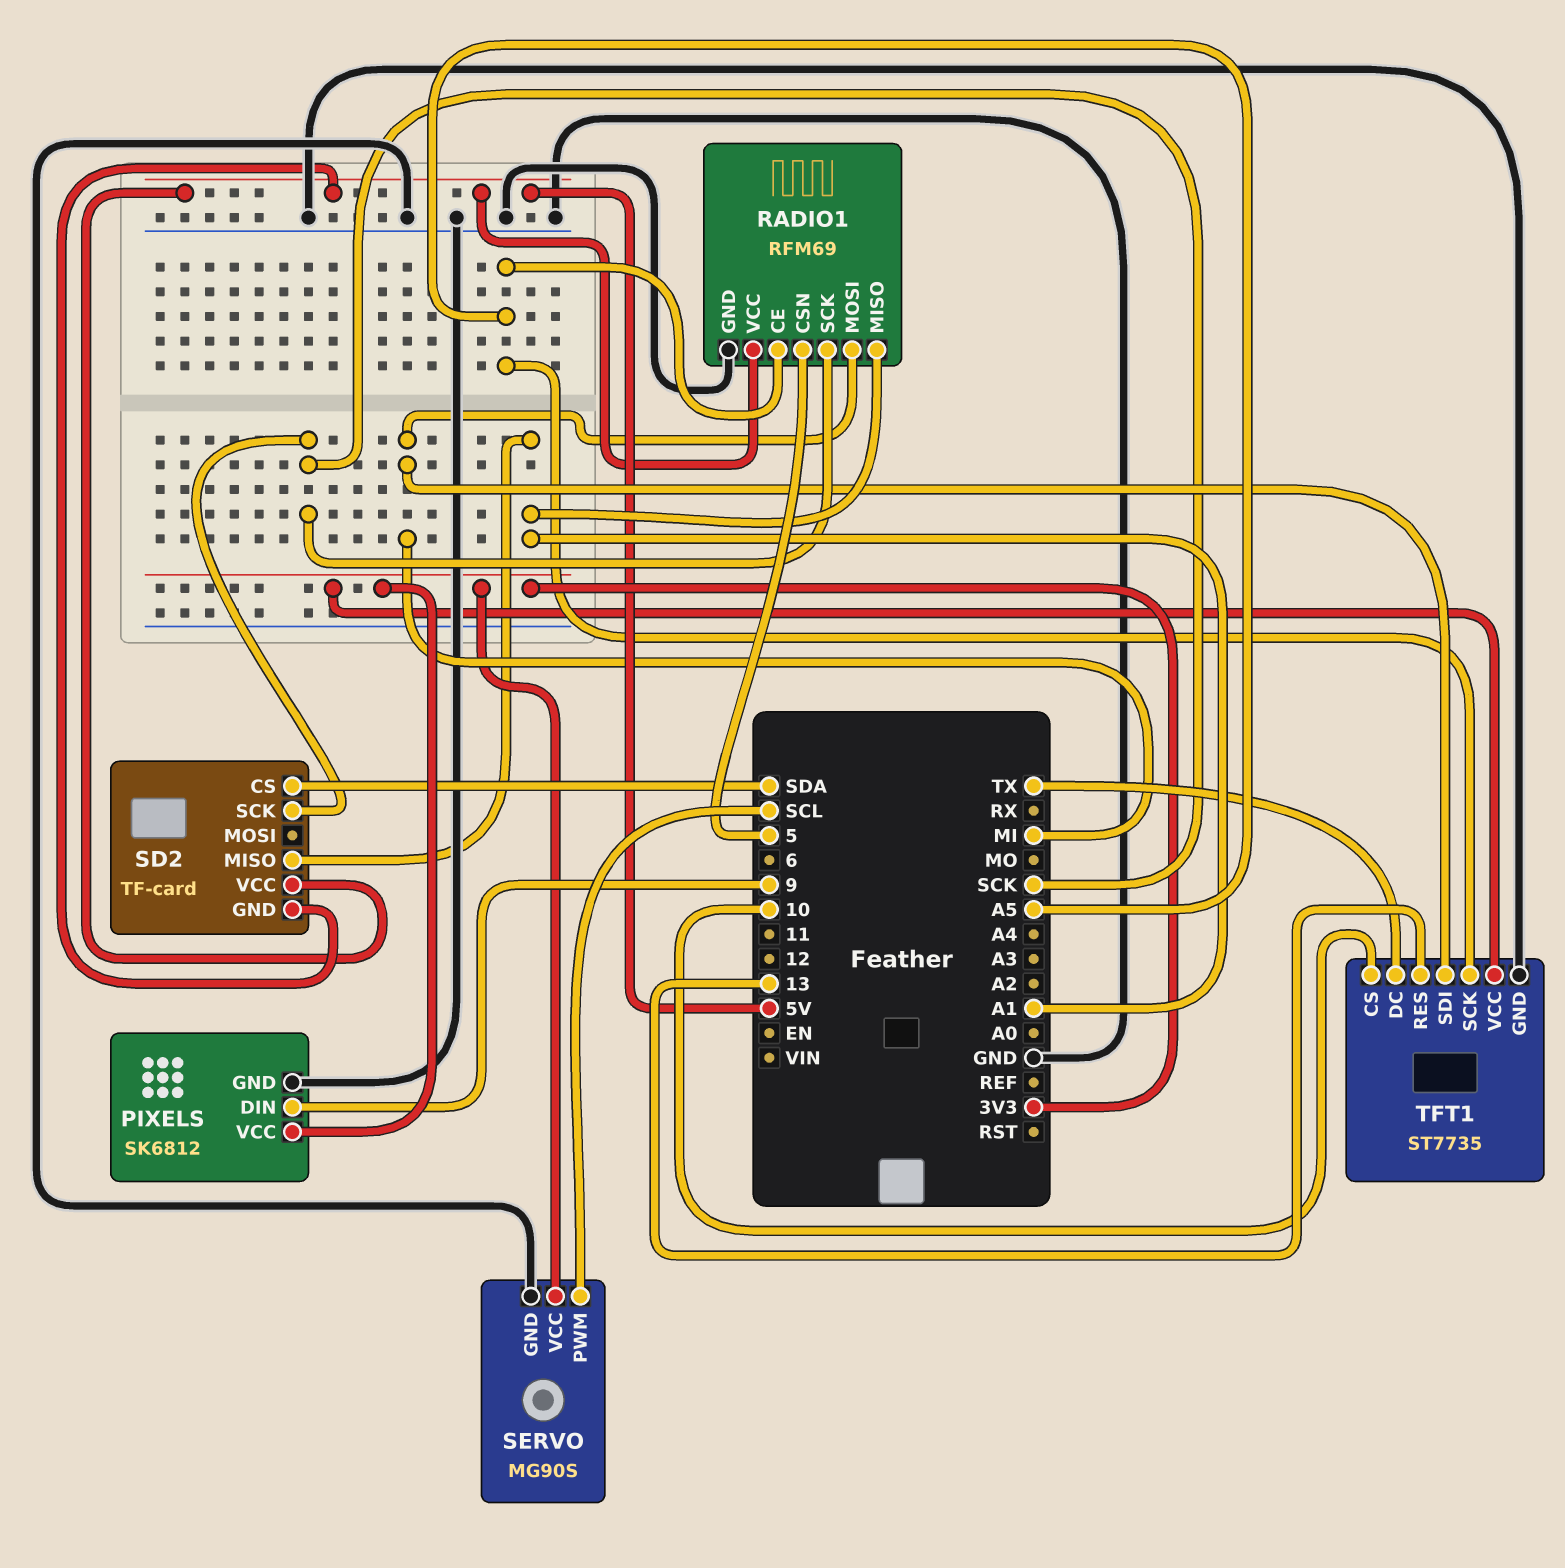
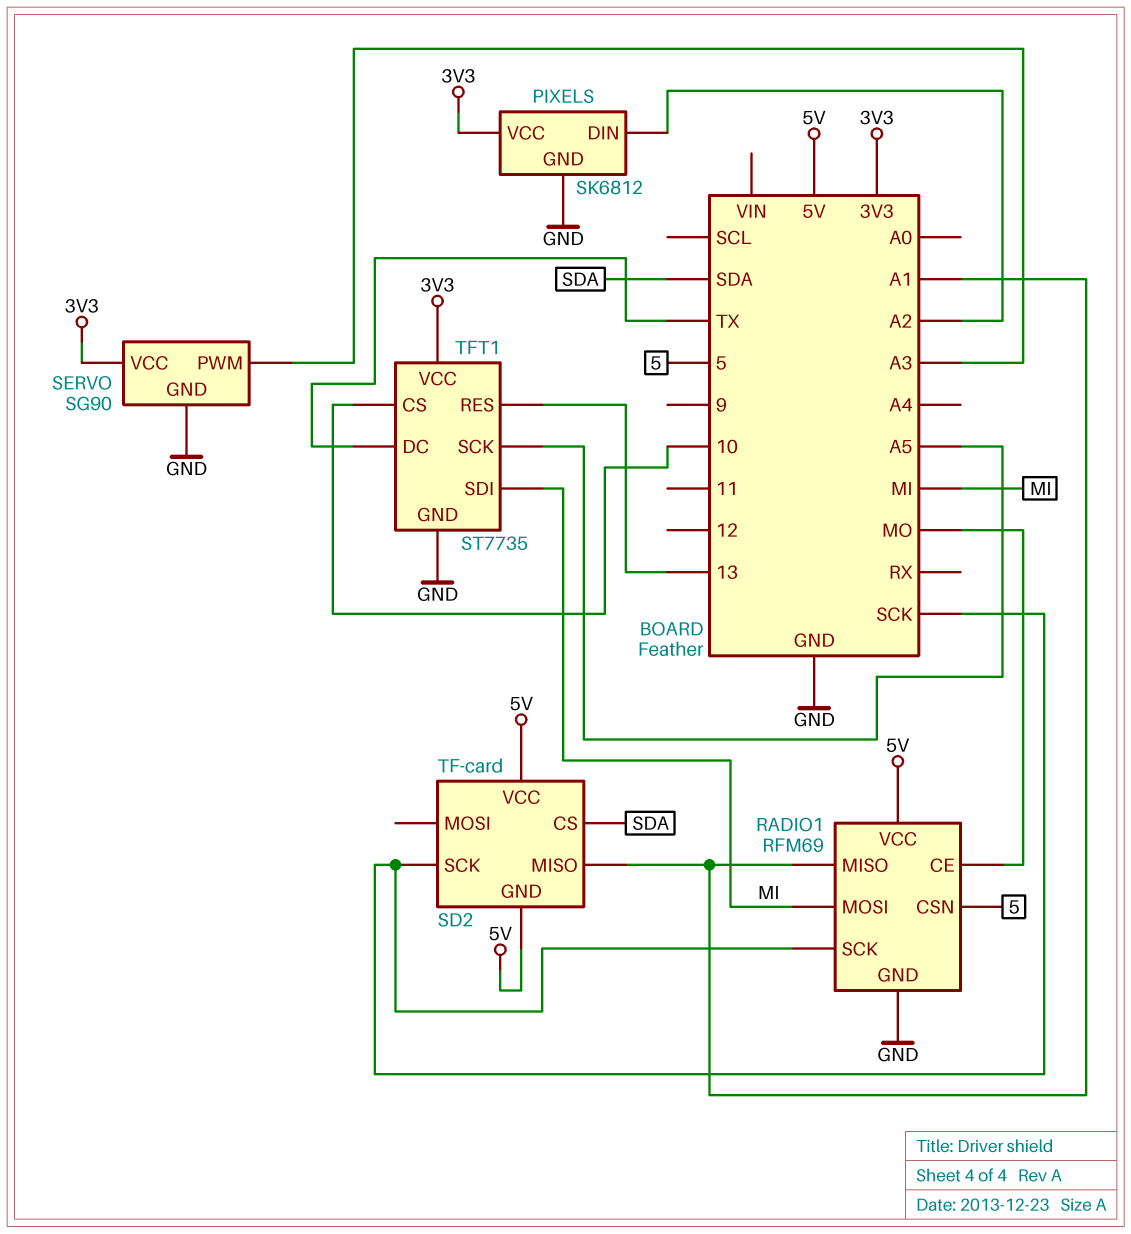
PIXELS pin DIN: 9 -> A2
RADIO1 pin CE: A5 -> MO
SERVO: MG90S -> SG90
SERVO pin PWM: SCL -> A3

